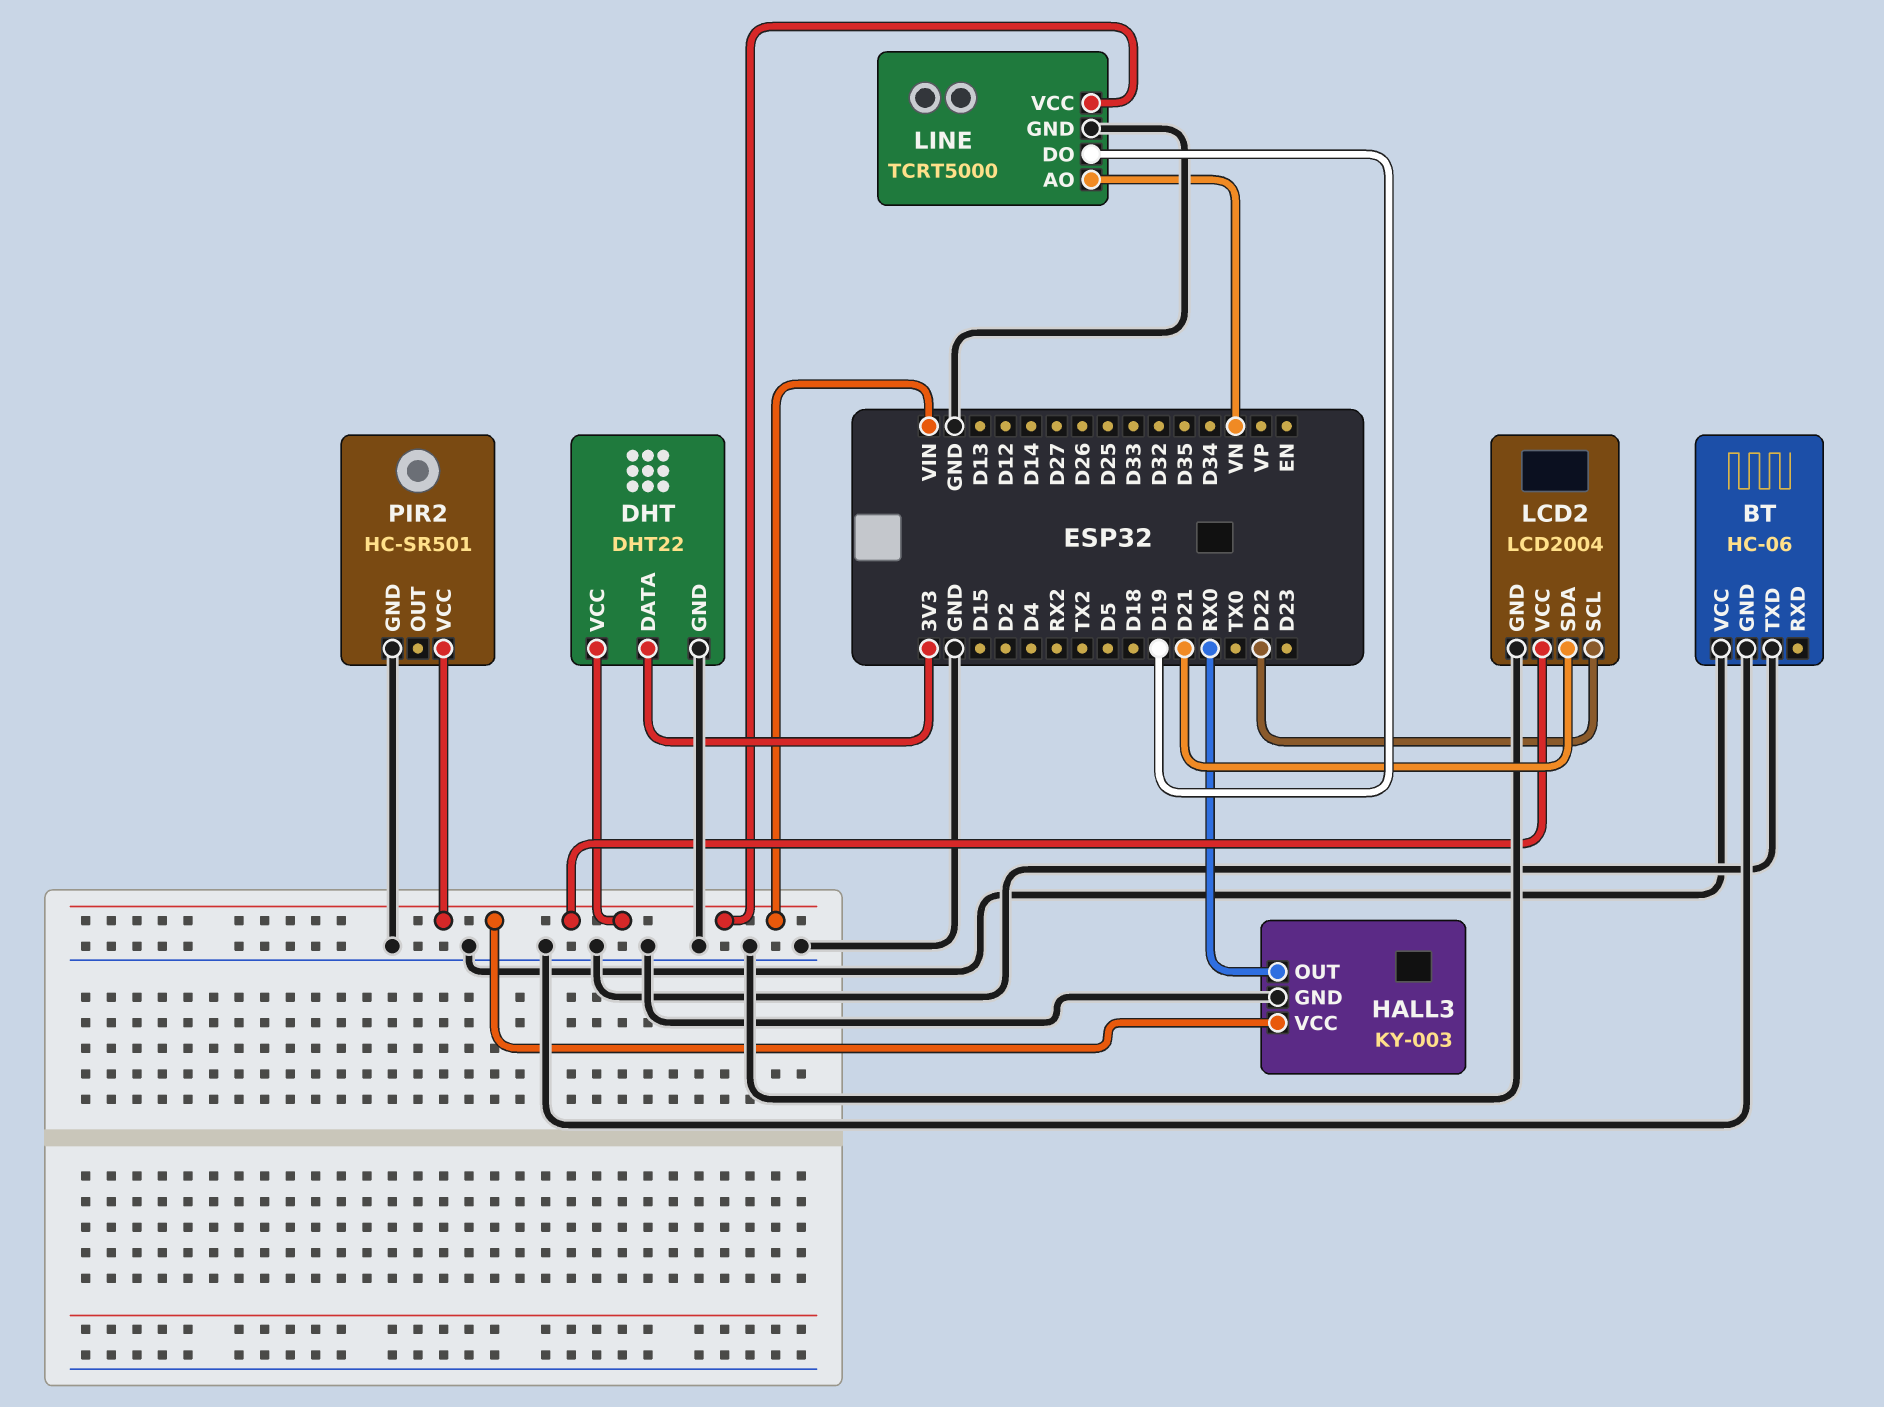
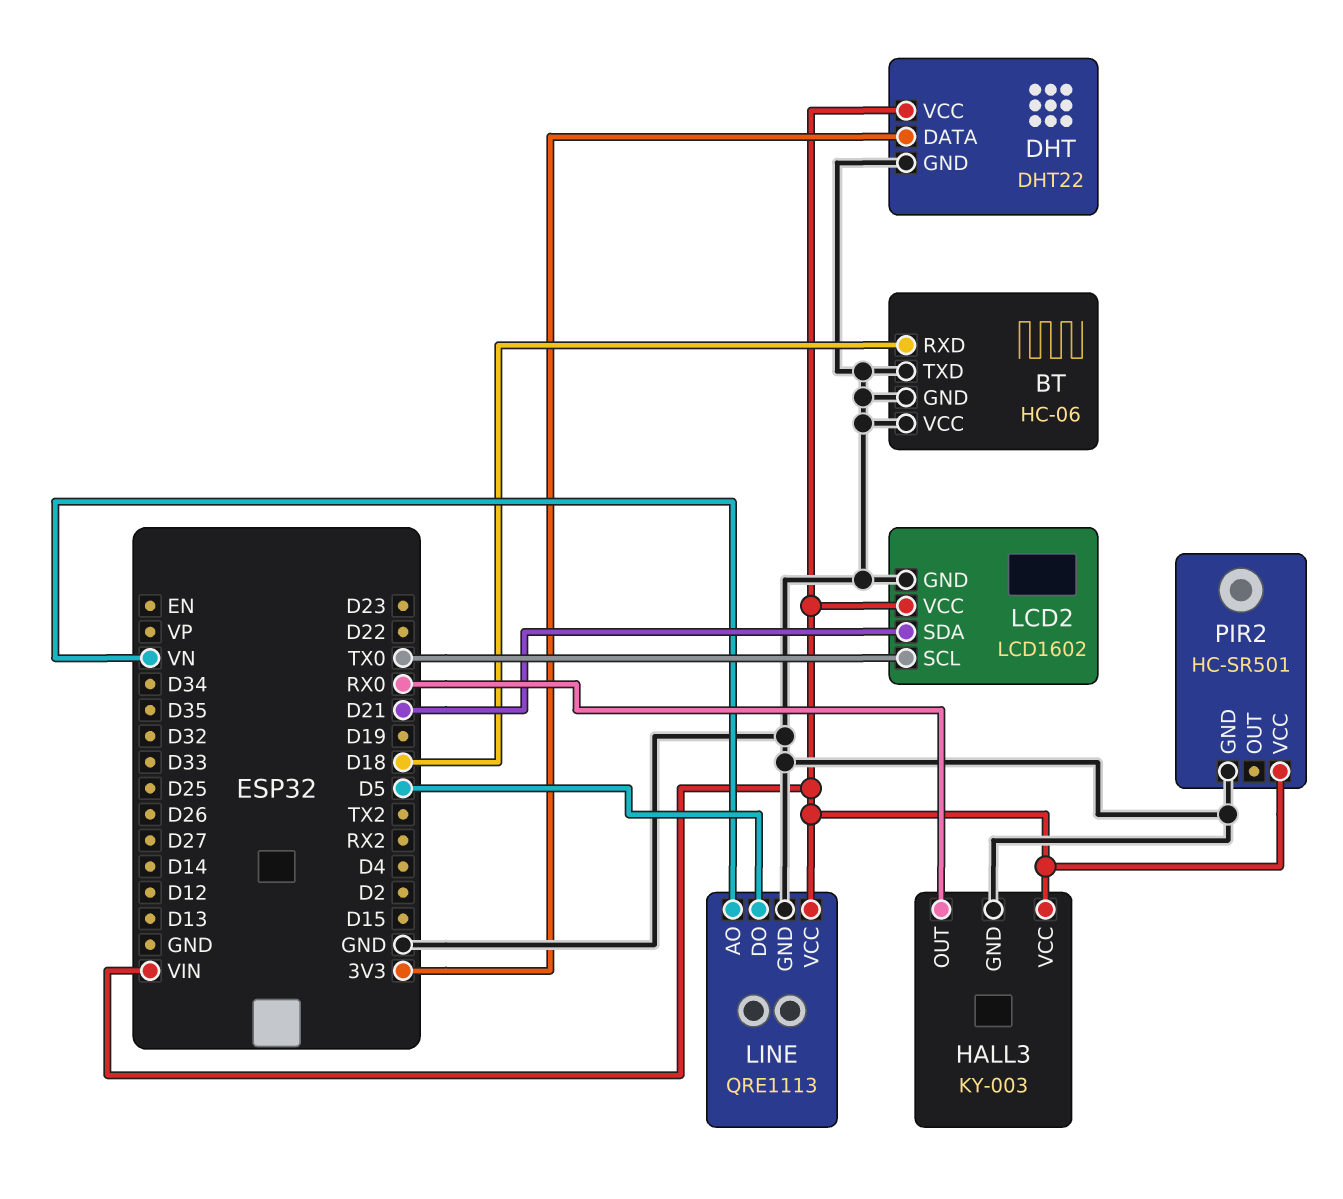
BT pin RXD: none -> D18
LCD2: LCD2004 -> LCD1602
LCD2 pin SCL: D22 -> TX0
LINE: TCRT5000 -> QRE1113
LINE pin DO: D19 -> D5

